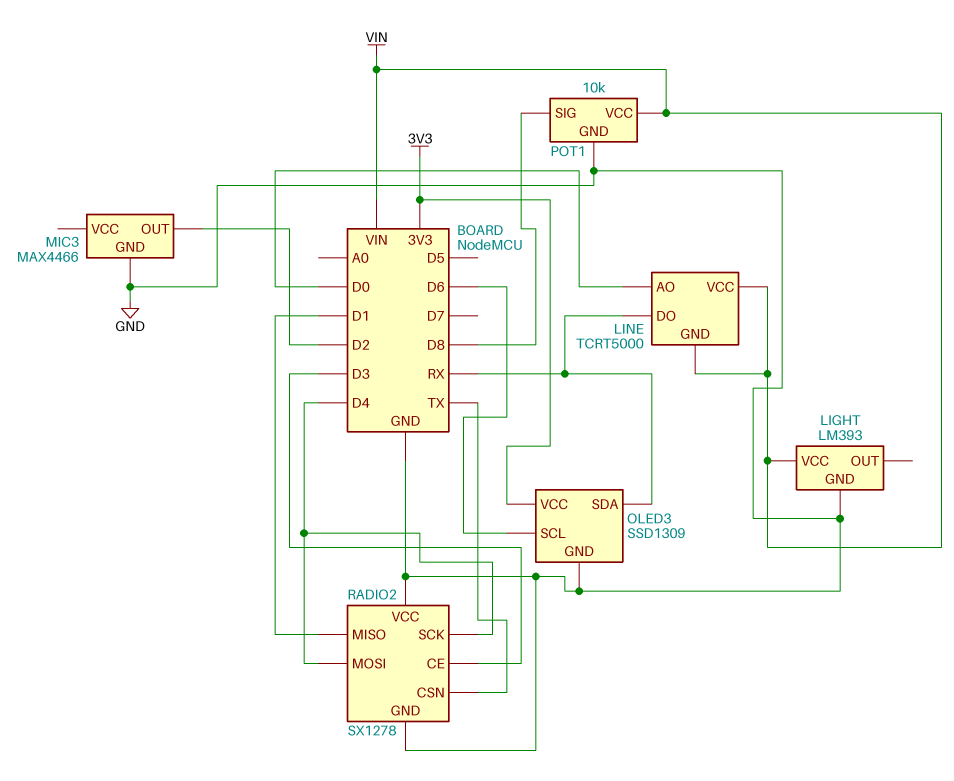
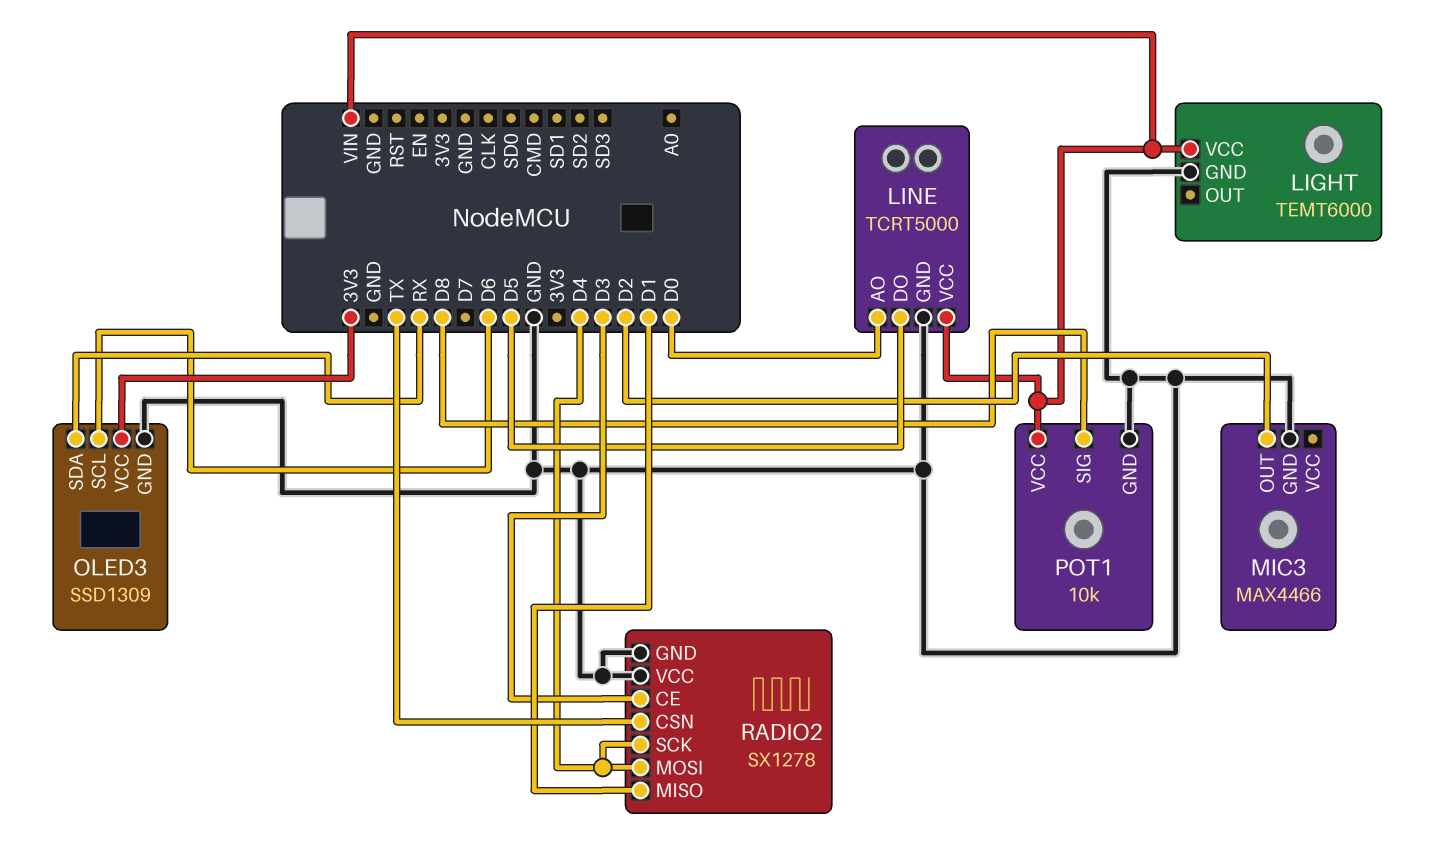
LIGHT: LM393 -> TEMT6000
LINE pin DO: RX -> D5
LINE pin GND: VIN -> GND

